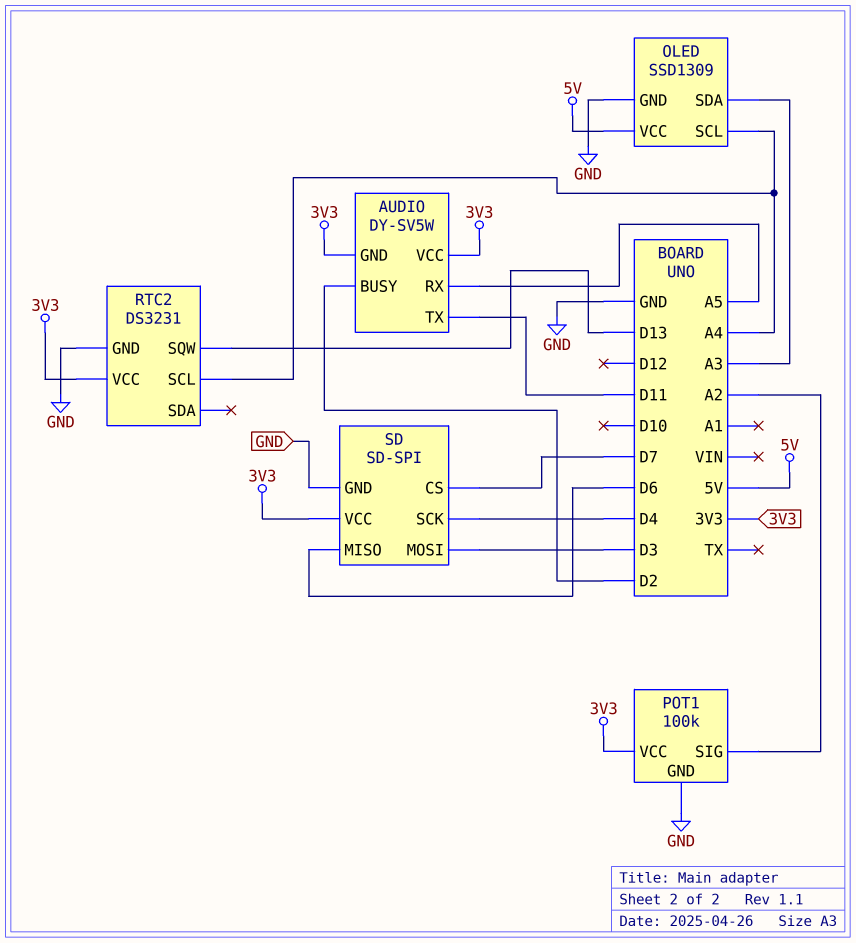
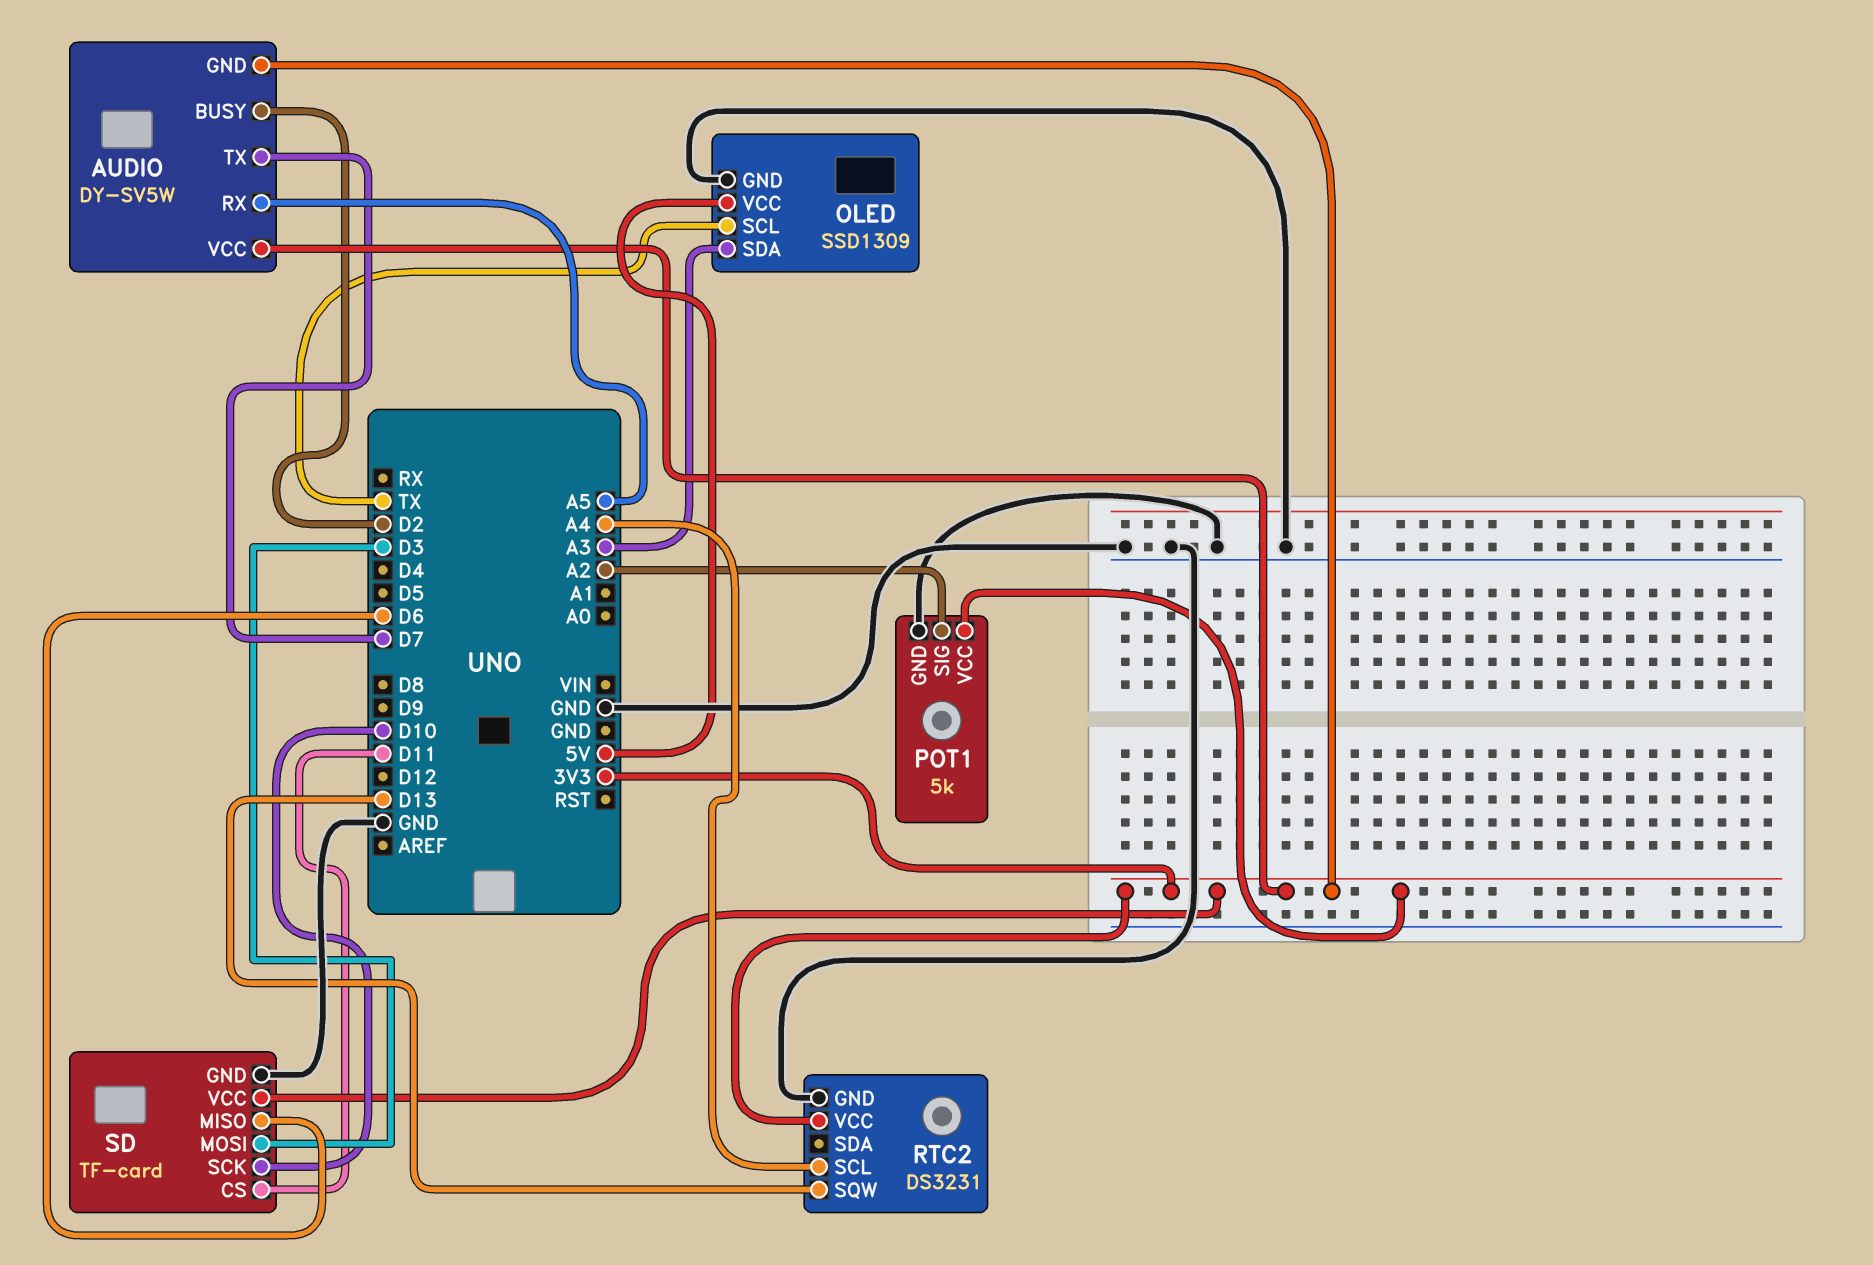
AUDIO pin TX: D11 -> D7
OLED pin SCL: A4 -> TX
POT1: 100k -> 5k
SD: SD-SPI -> TF-card
SD pin CS: D7 -> D11
SD pin SCK: D4 -> D10

